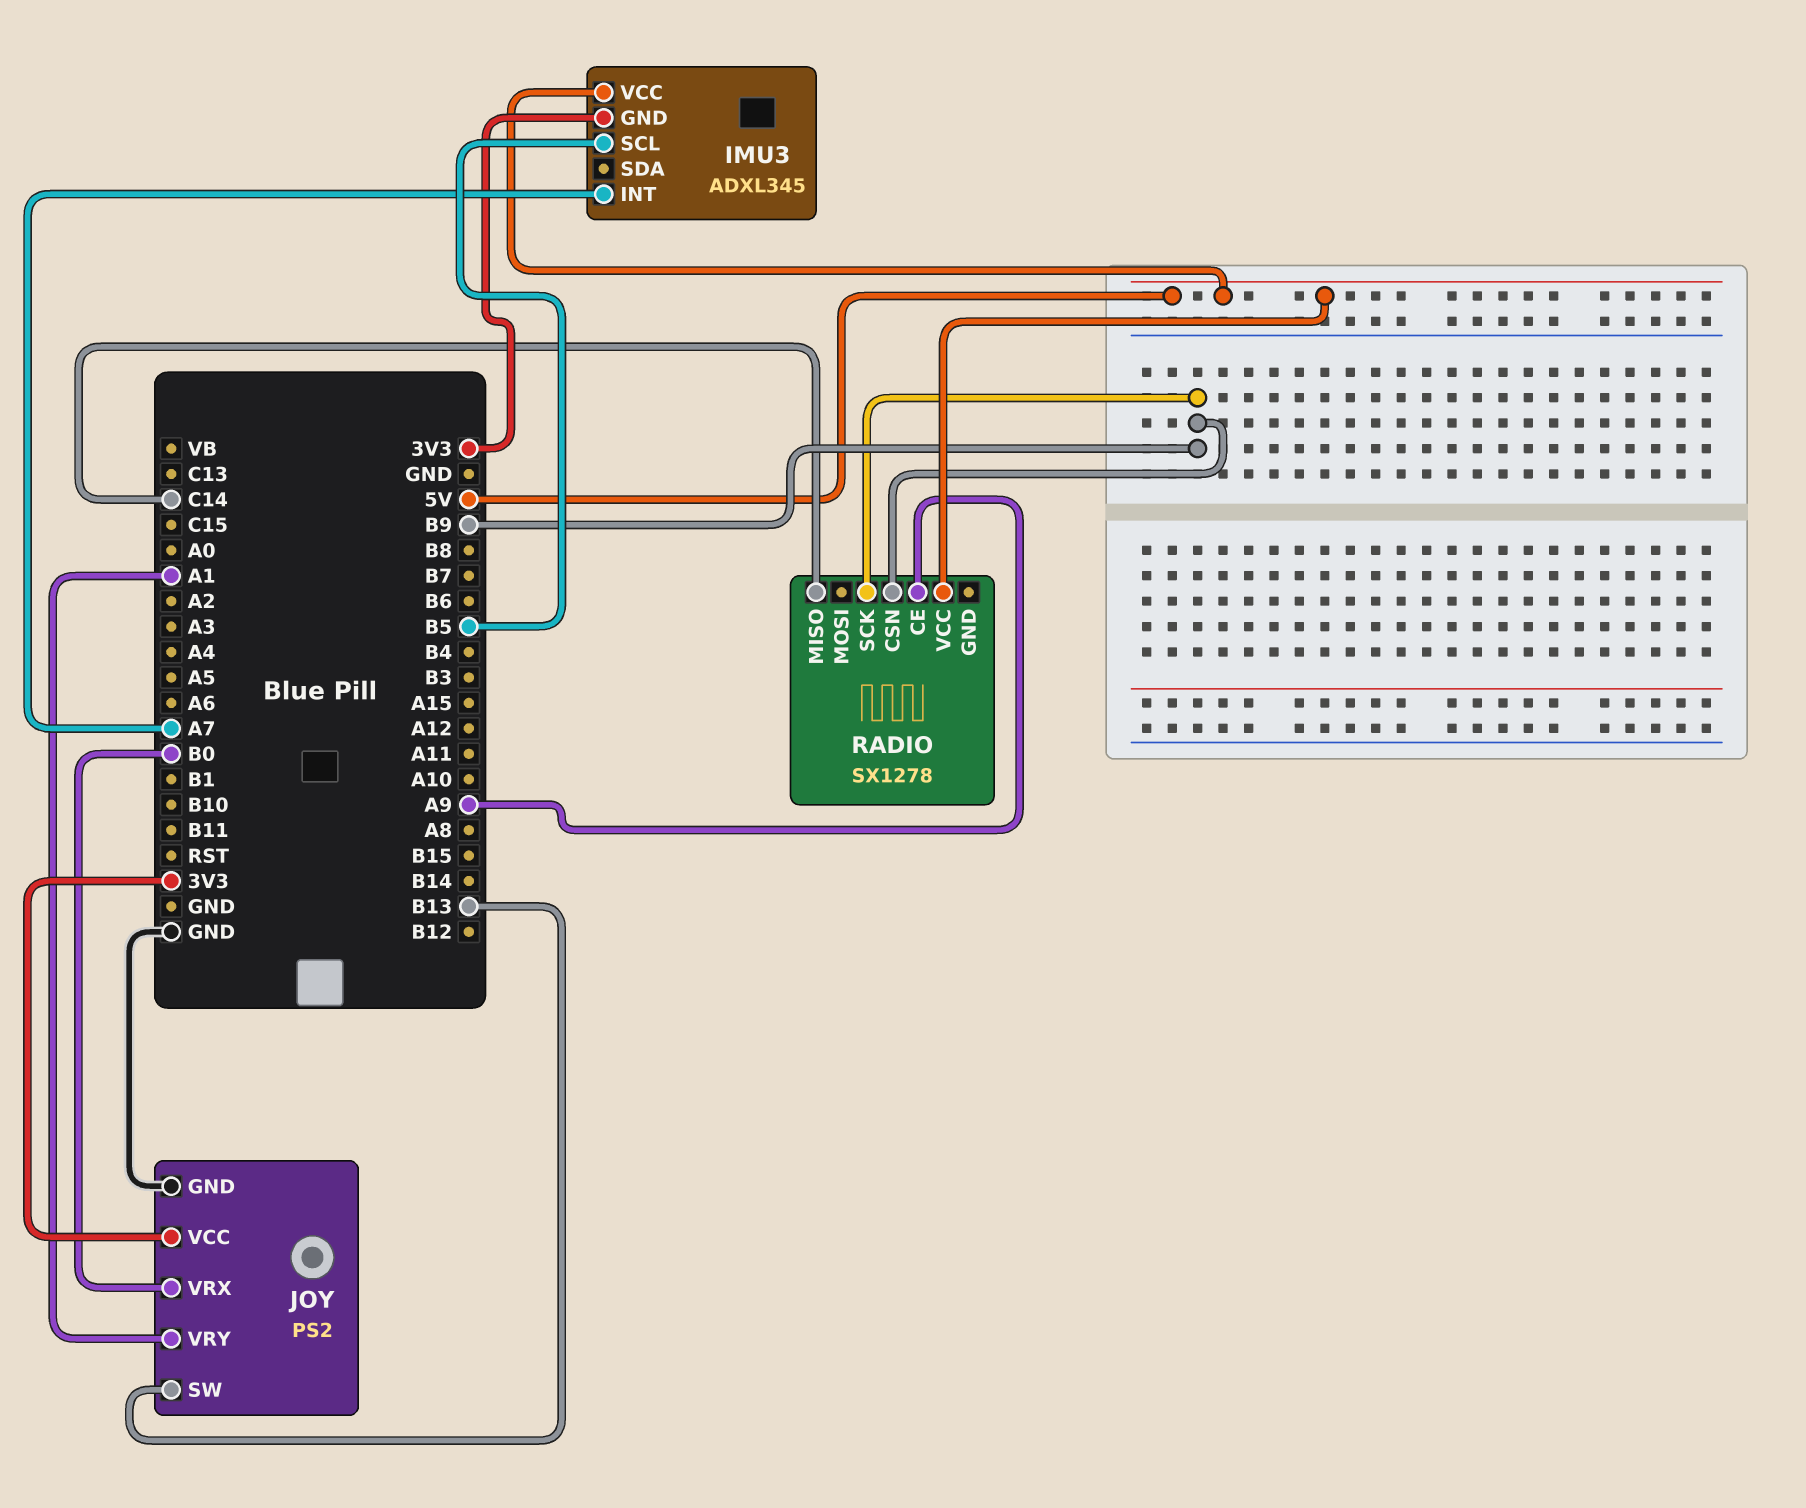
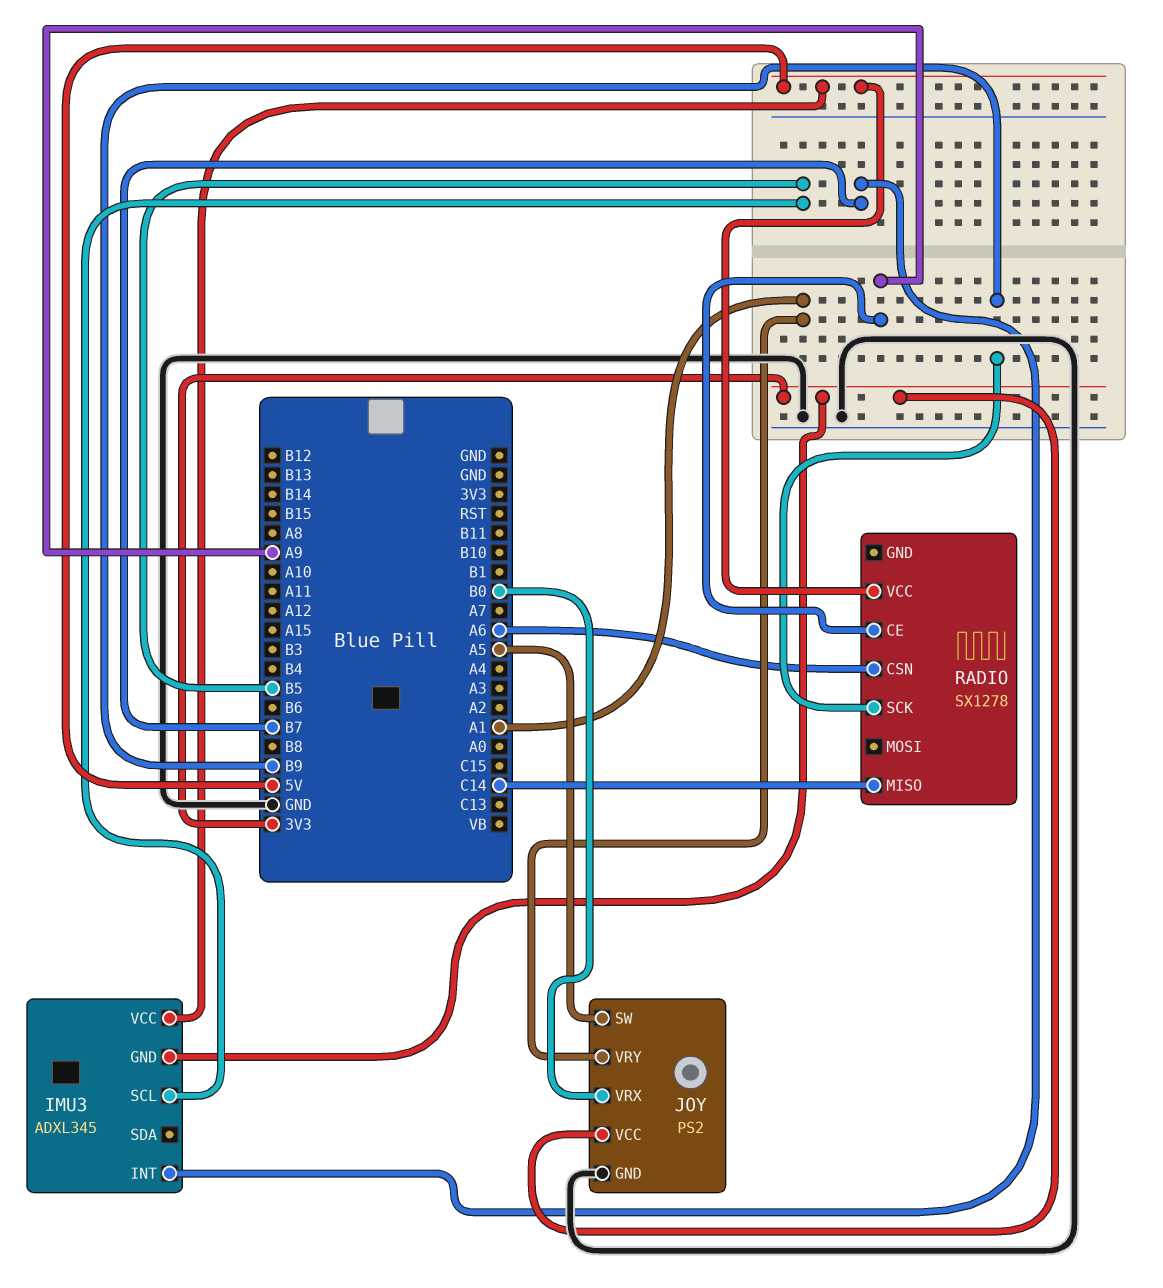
IMU3 pin INT: A7 -> B7
JOY pin SW: B13 -> A5
RADIO pin CSN: B9 -> A6

